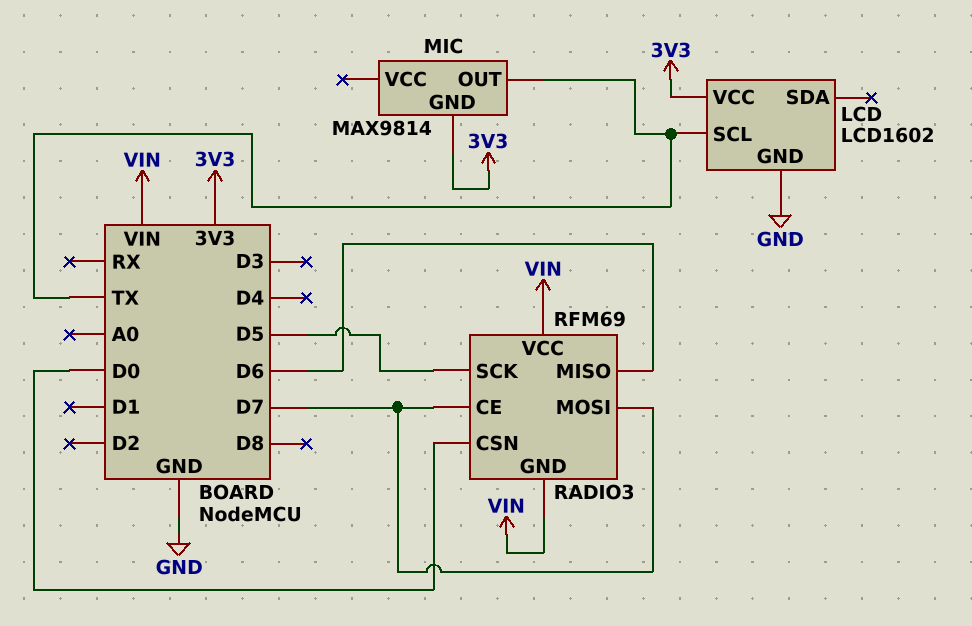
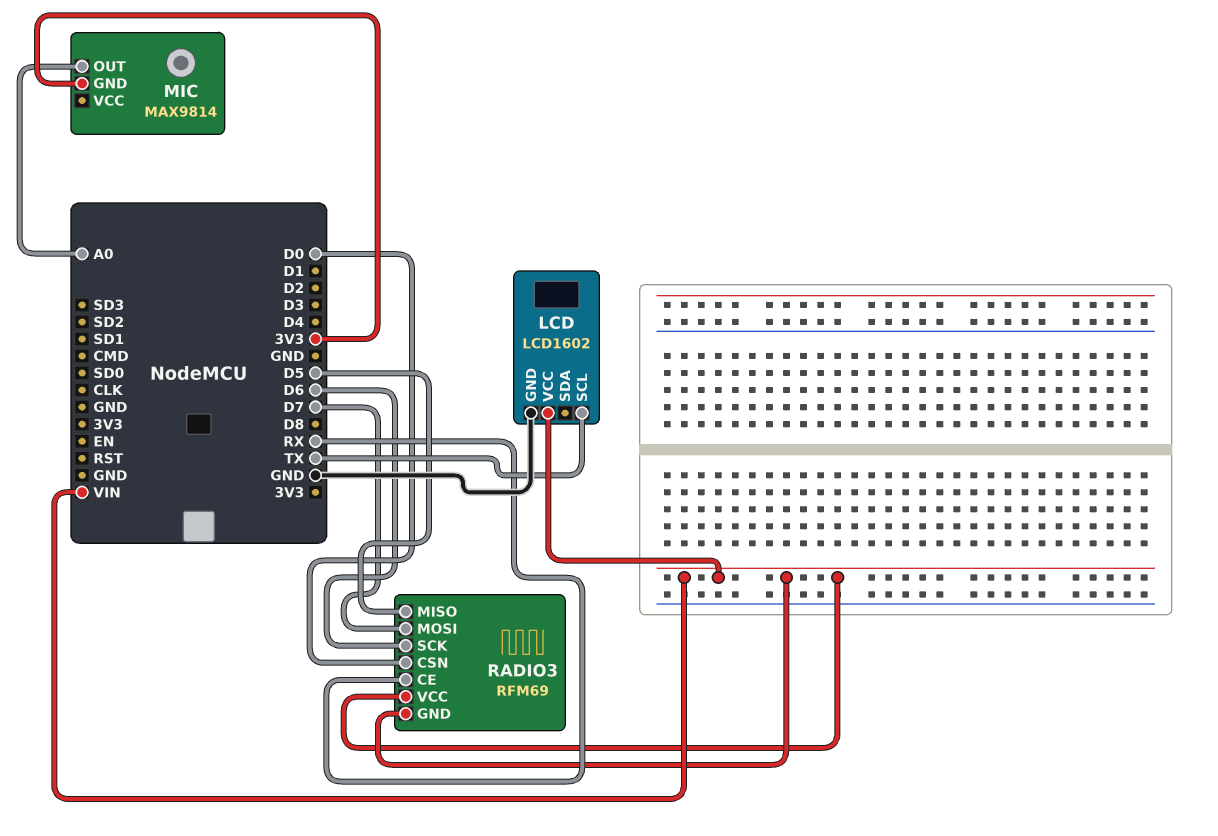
LCD pin VCC: 3V3 -> VIN
MIC pin OUT: TX -> A0
RADIO3 pin CE: D7 -> RX
RADIO3 pin MISO: D6 -> D5
RADIO3 pin SCK: D5 -> D6

